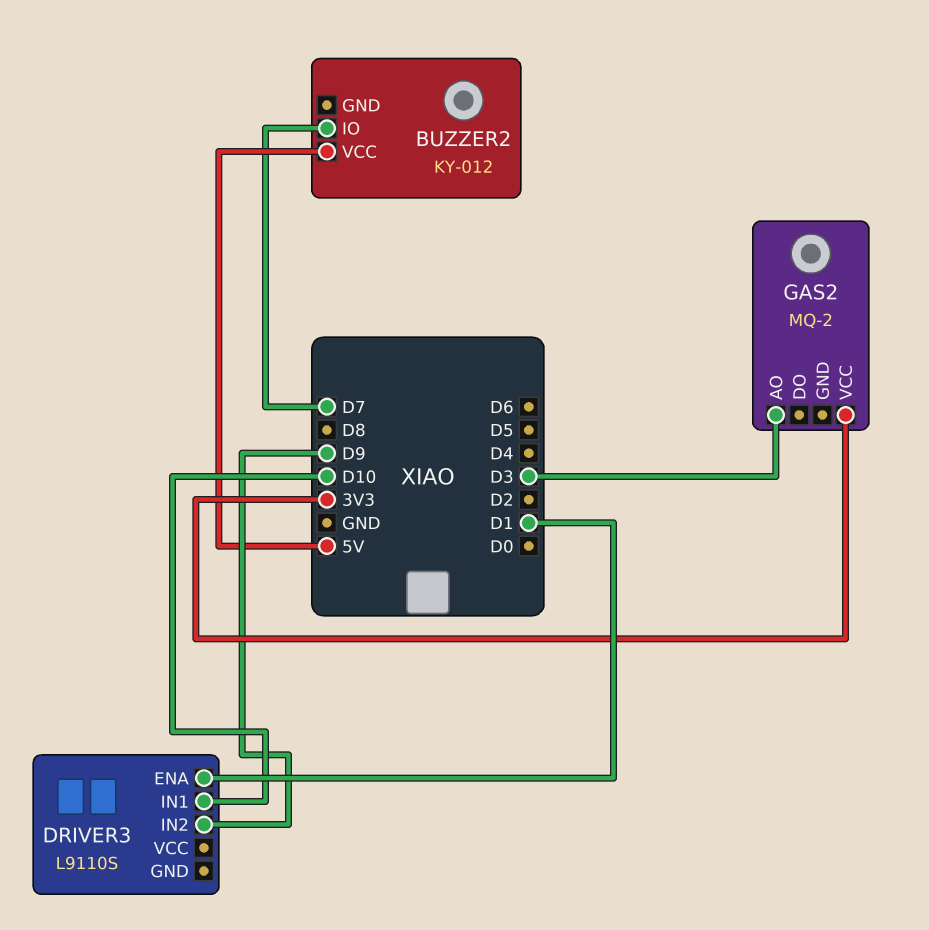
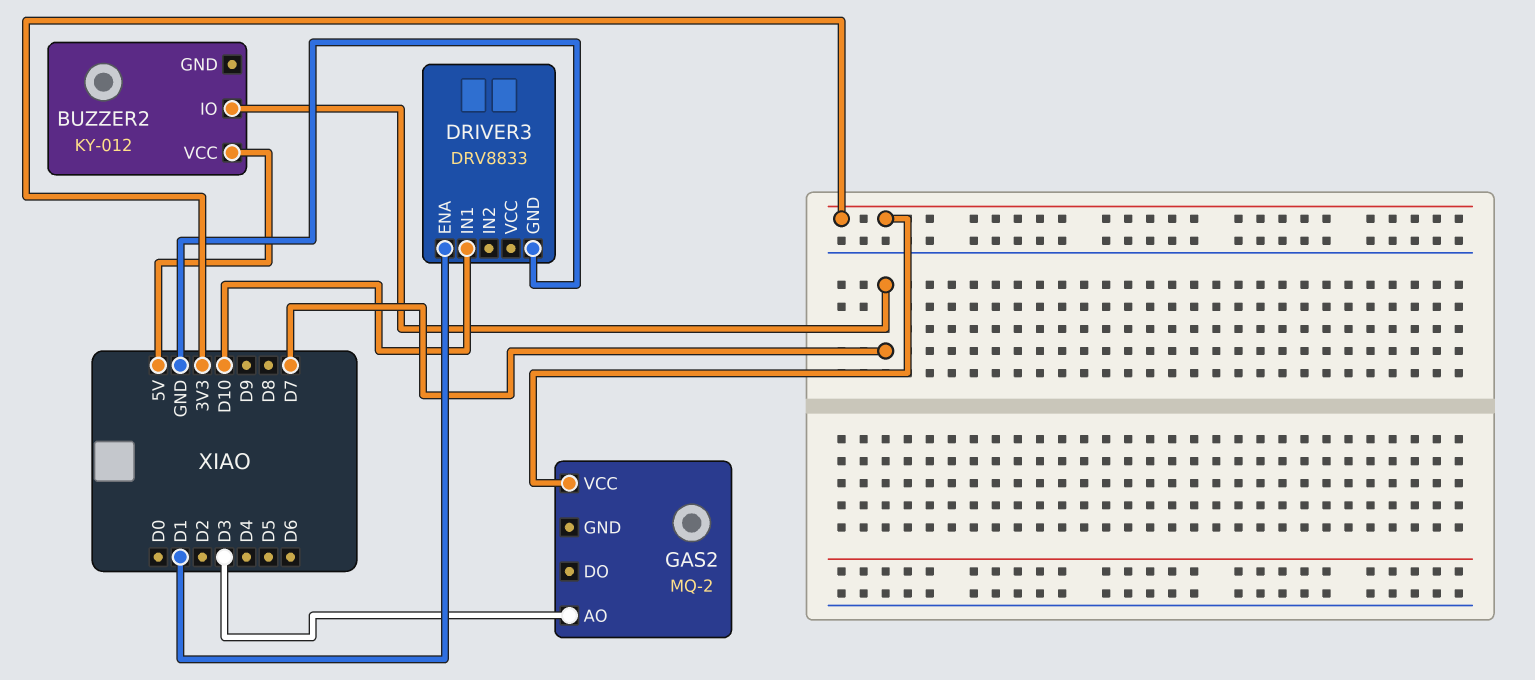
DRIVER3: L9110S -> DRV8833
DRIVER3 pin GND: none -> GND
DRIVER3 pin IN2: D9 -> none

